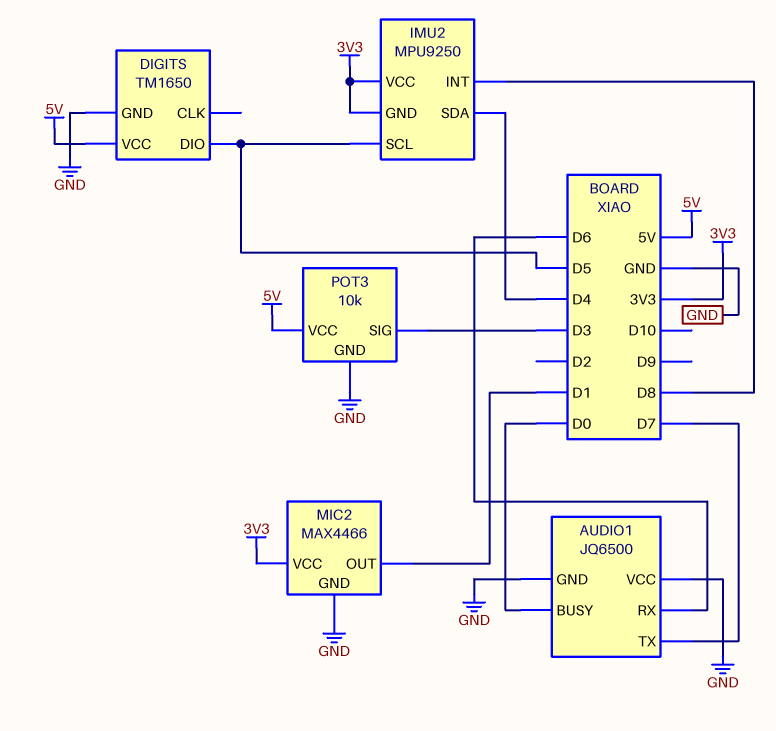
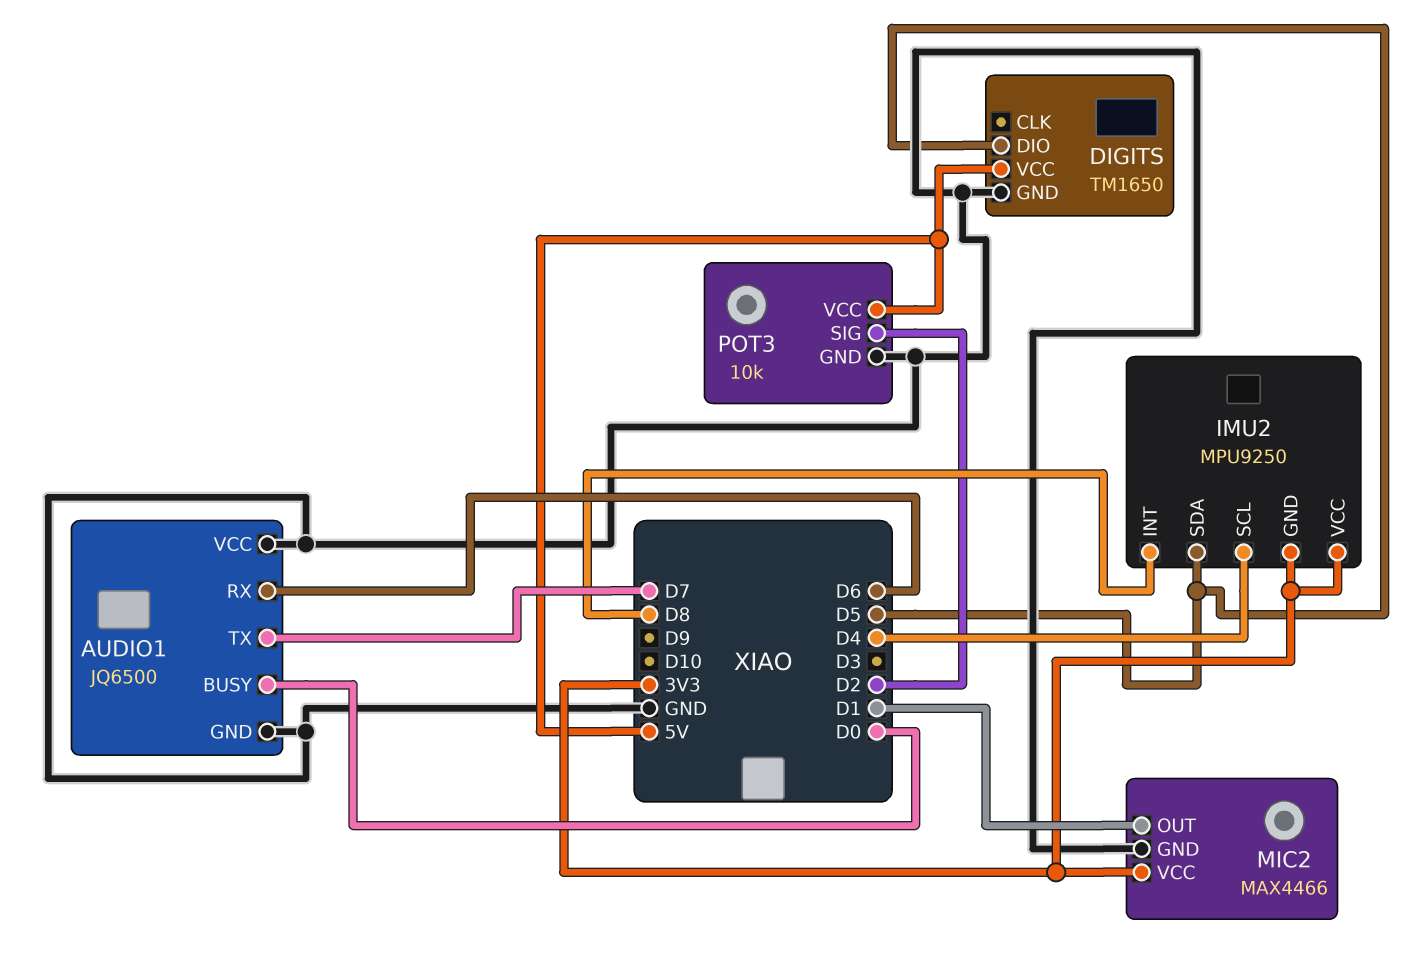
IMU2 pin SCL: D5 -> D4
IMU2 pin SDA: D4 -> D5
POT3 pin SIG: D3 -> D2

